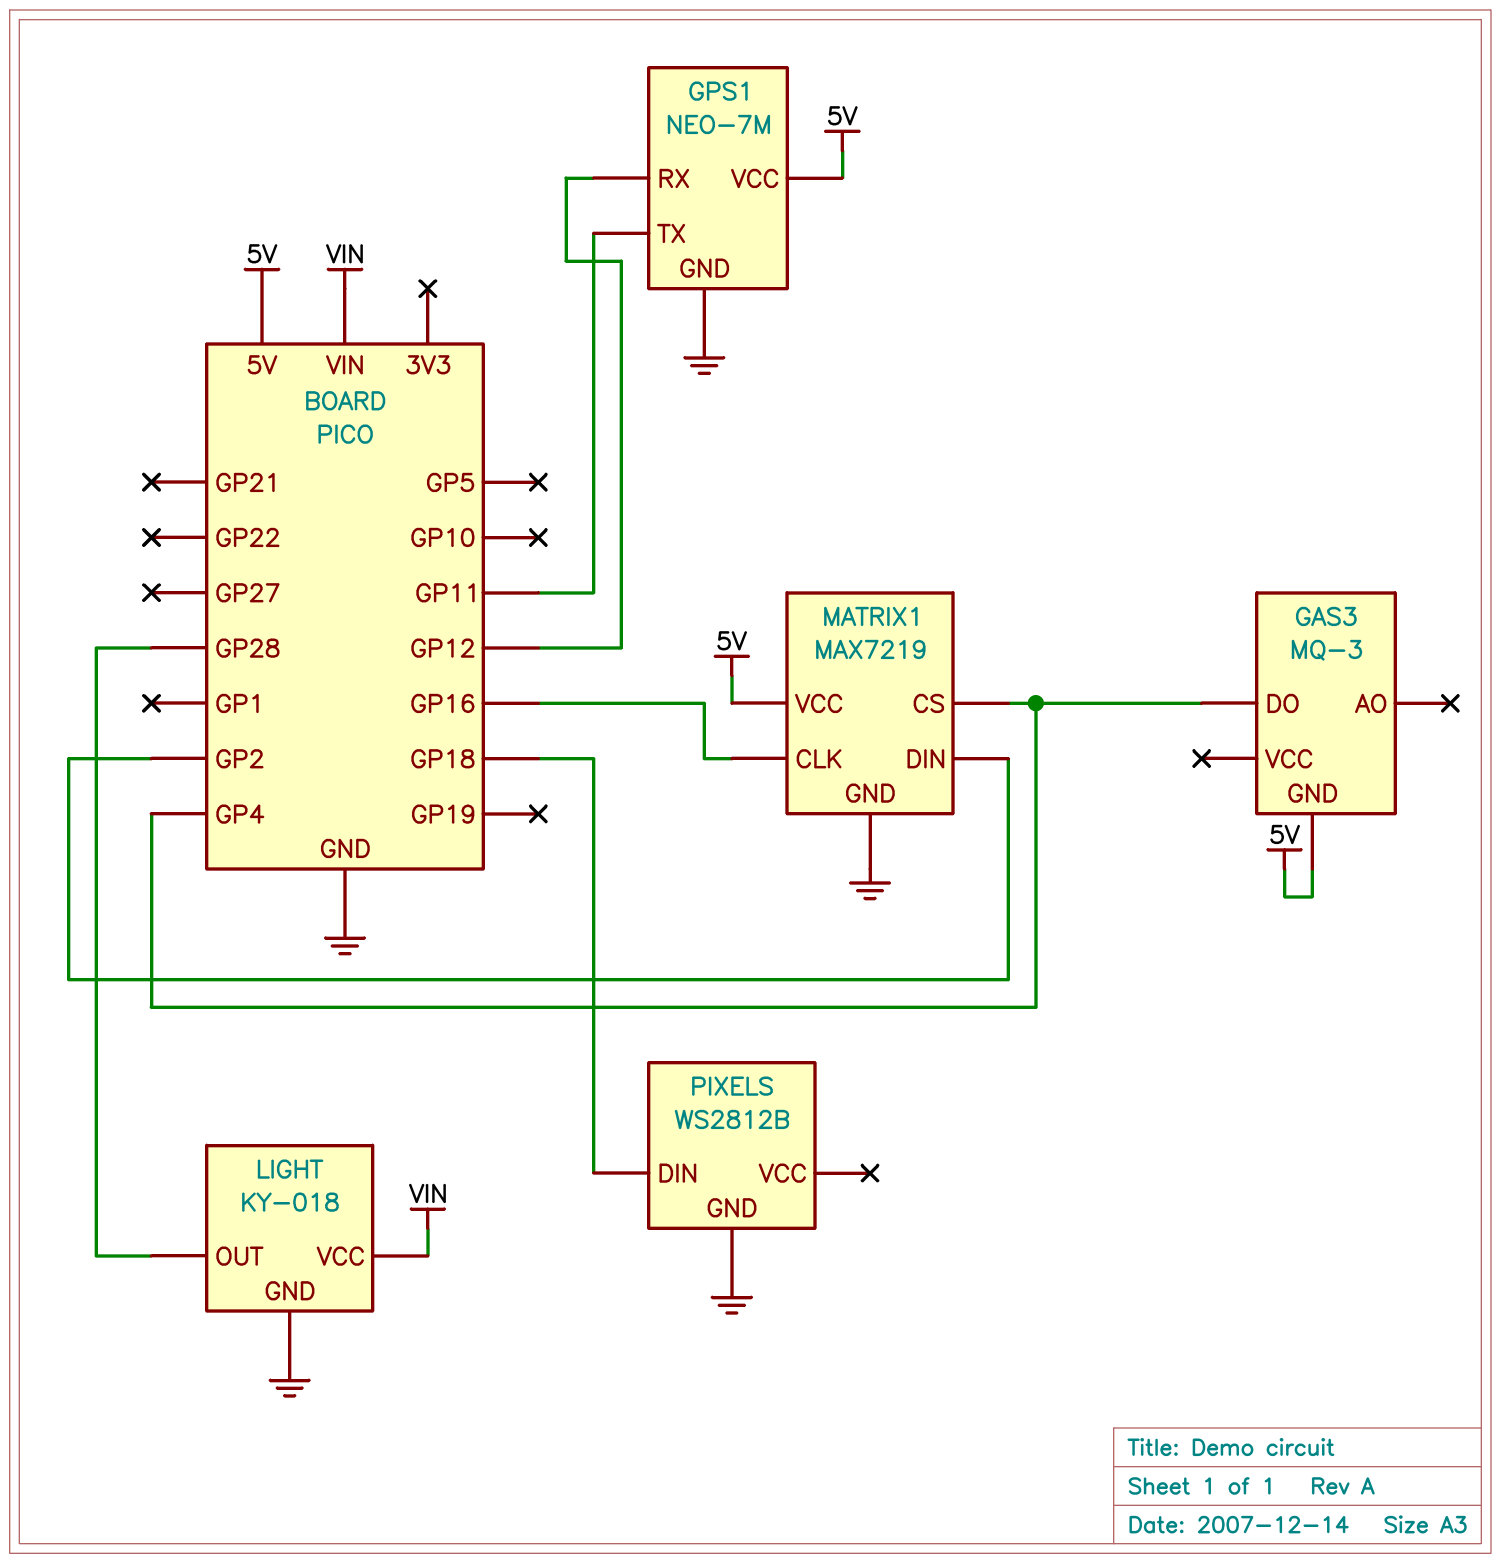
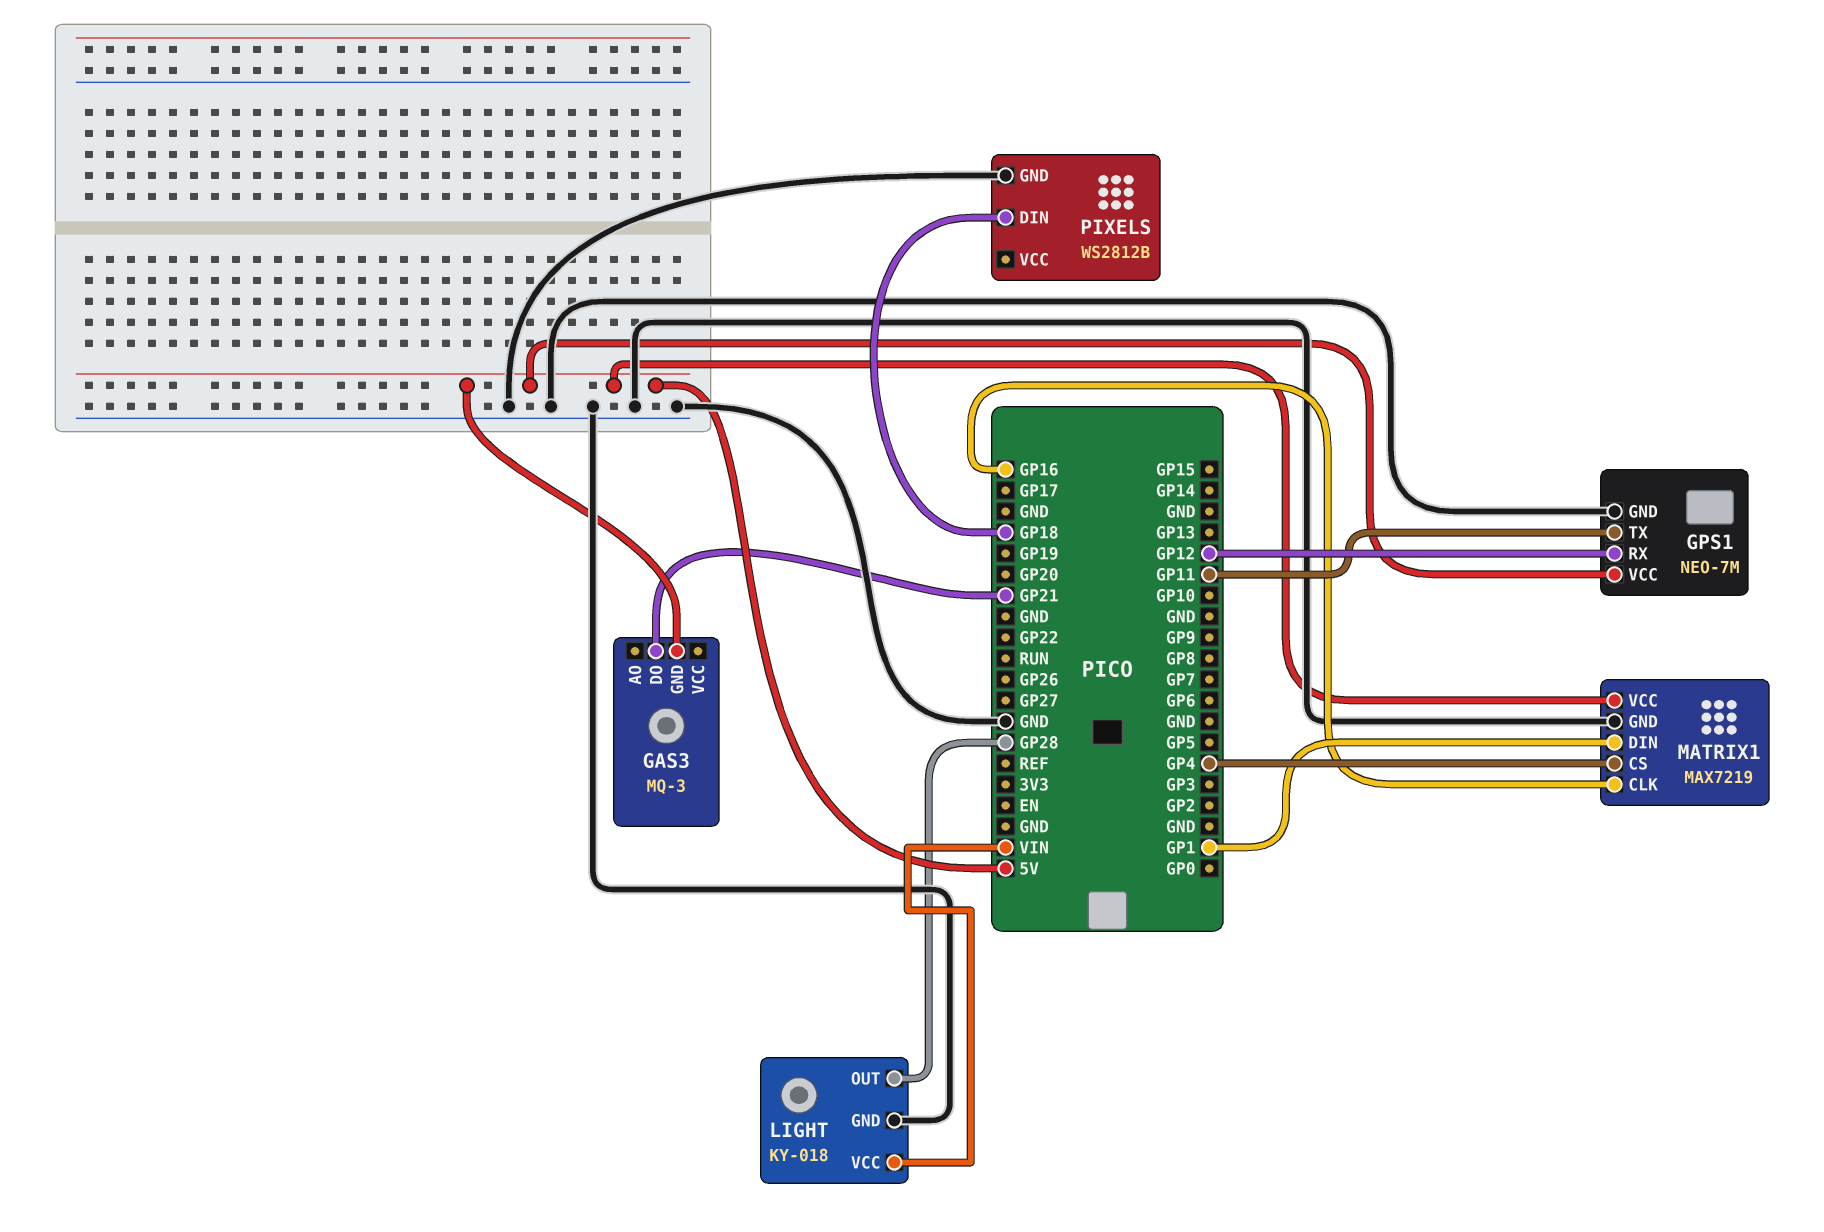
GAS3 pin DO: GP4 -> GP21
MATRIX1 pin DIN: GP2 -> GP1

